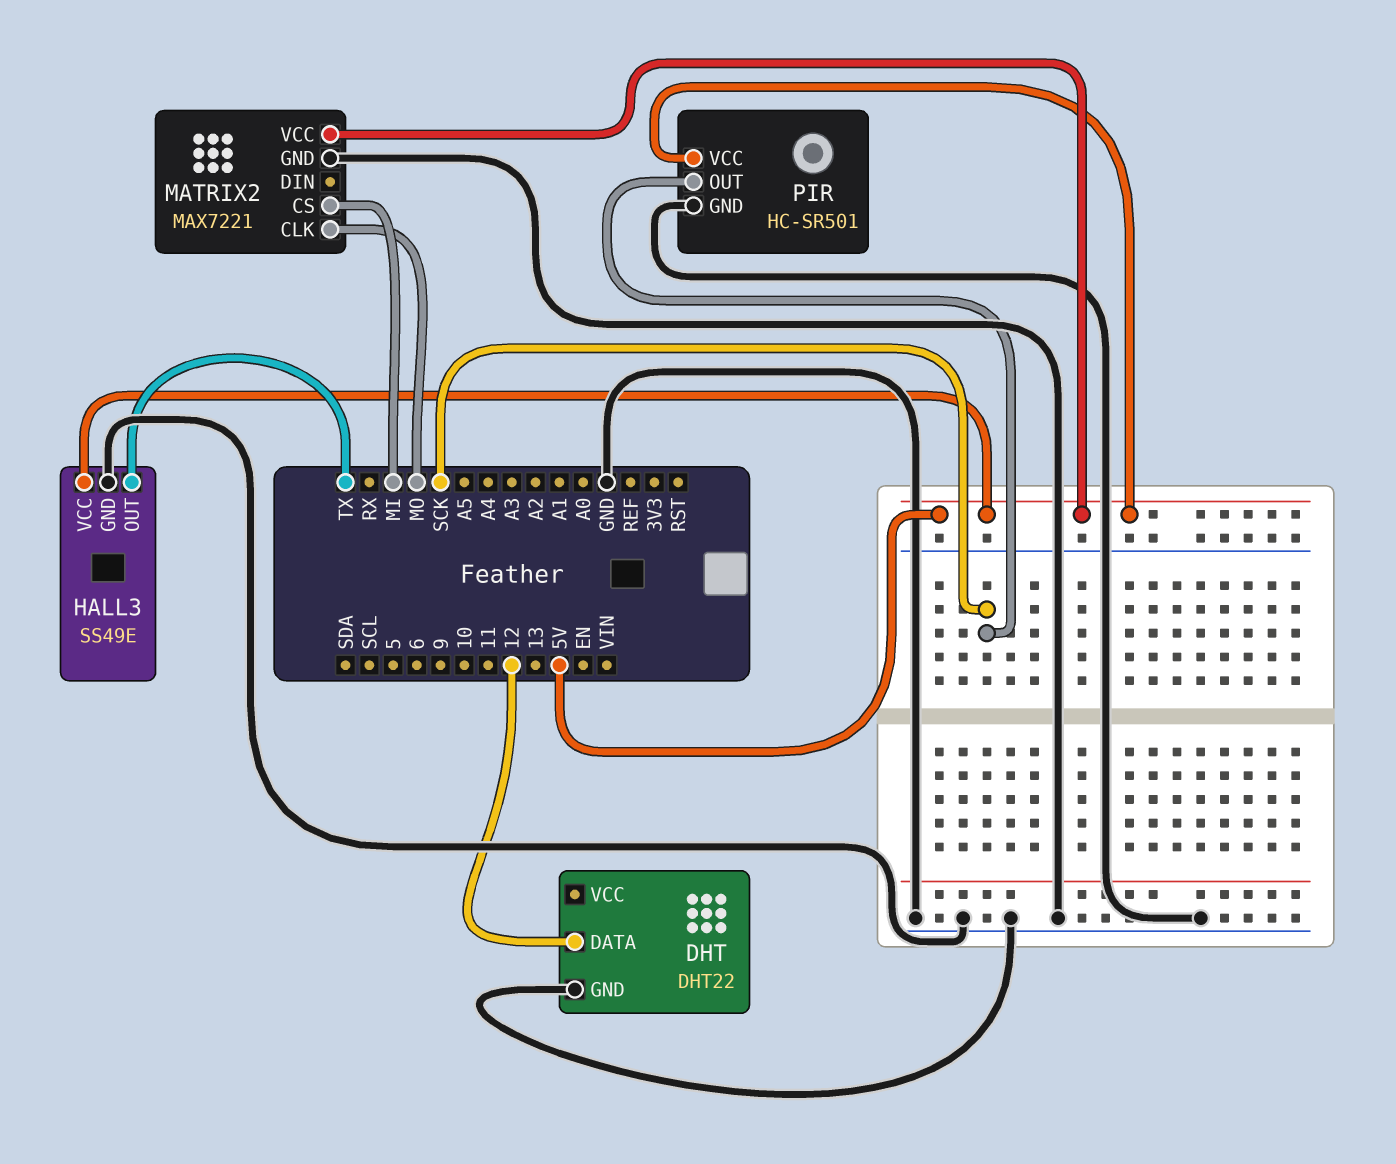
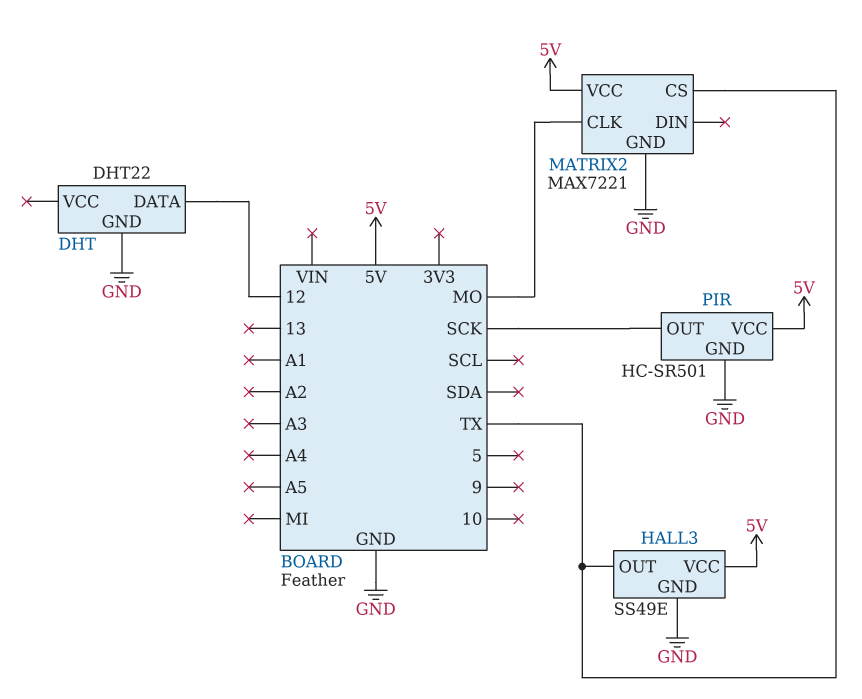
MATRIX2 pin CS: MI -> TX

